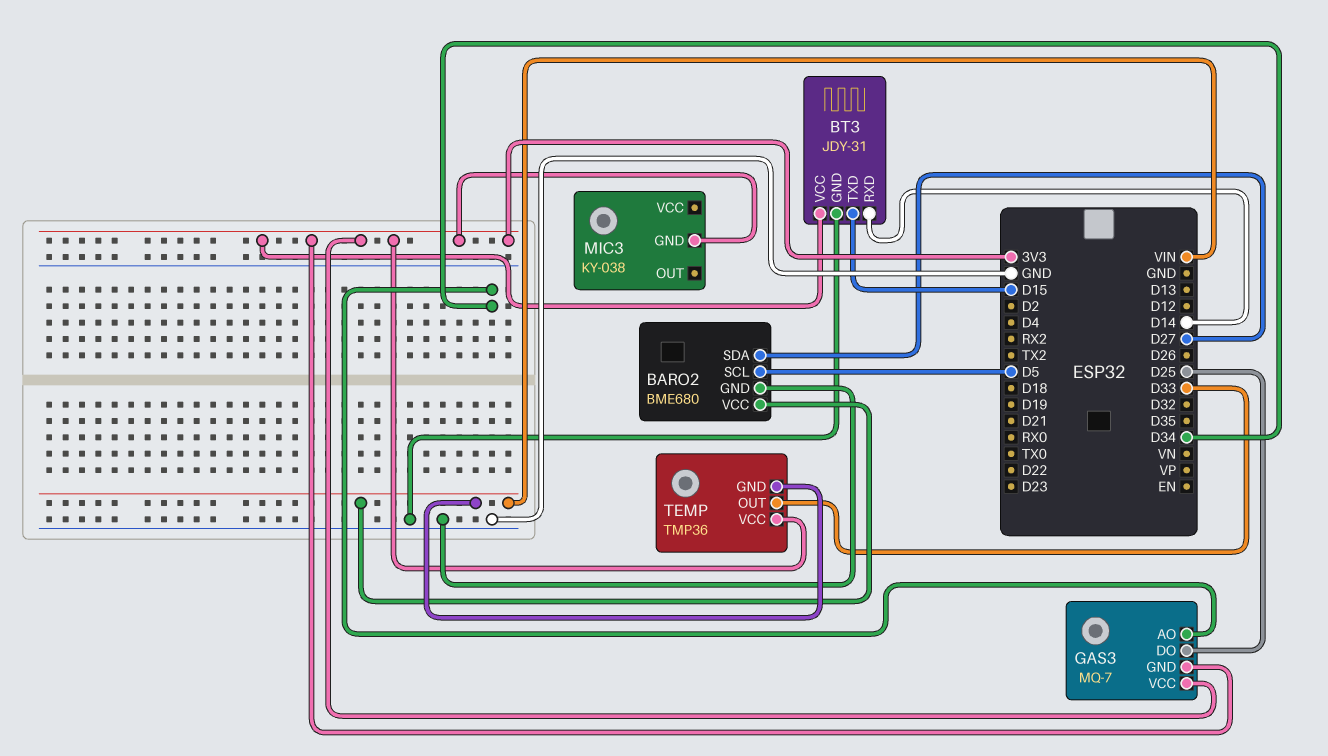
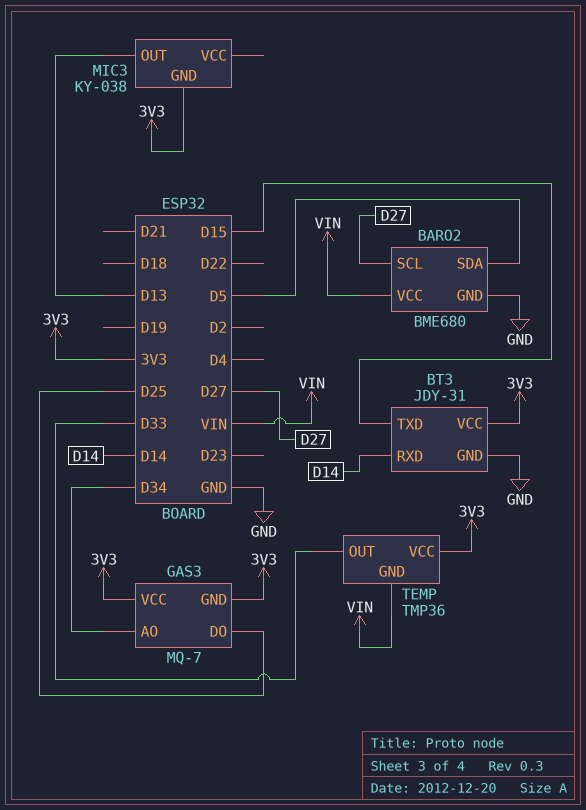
BARO2 pin SCL: D5 -> D27
BARO2 pin SDA: D27 -> D5
MIC3 pin OUT: none -> D13

